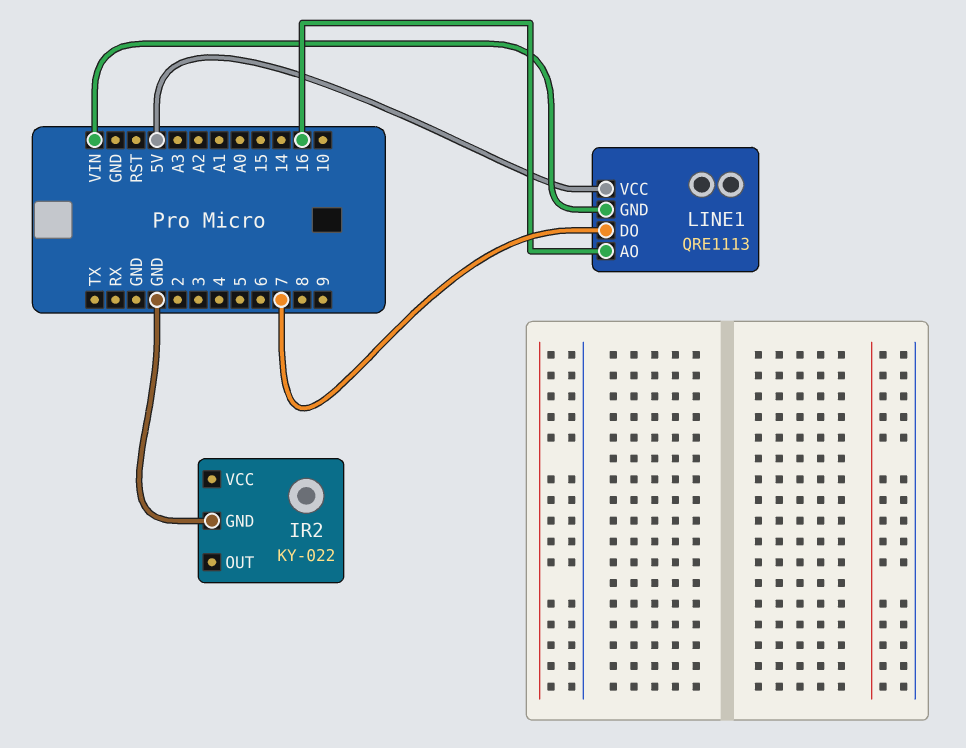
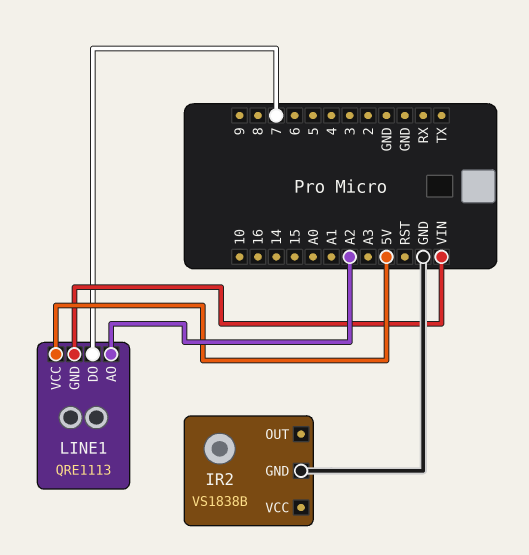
IR2: KY-022 -> VS1838B
LINE1 pin AO: 16 -> A2

